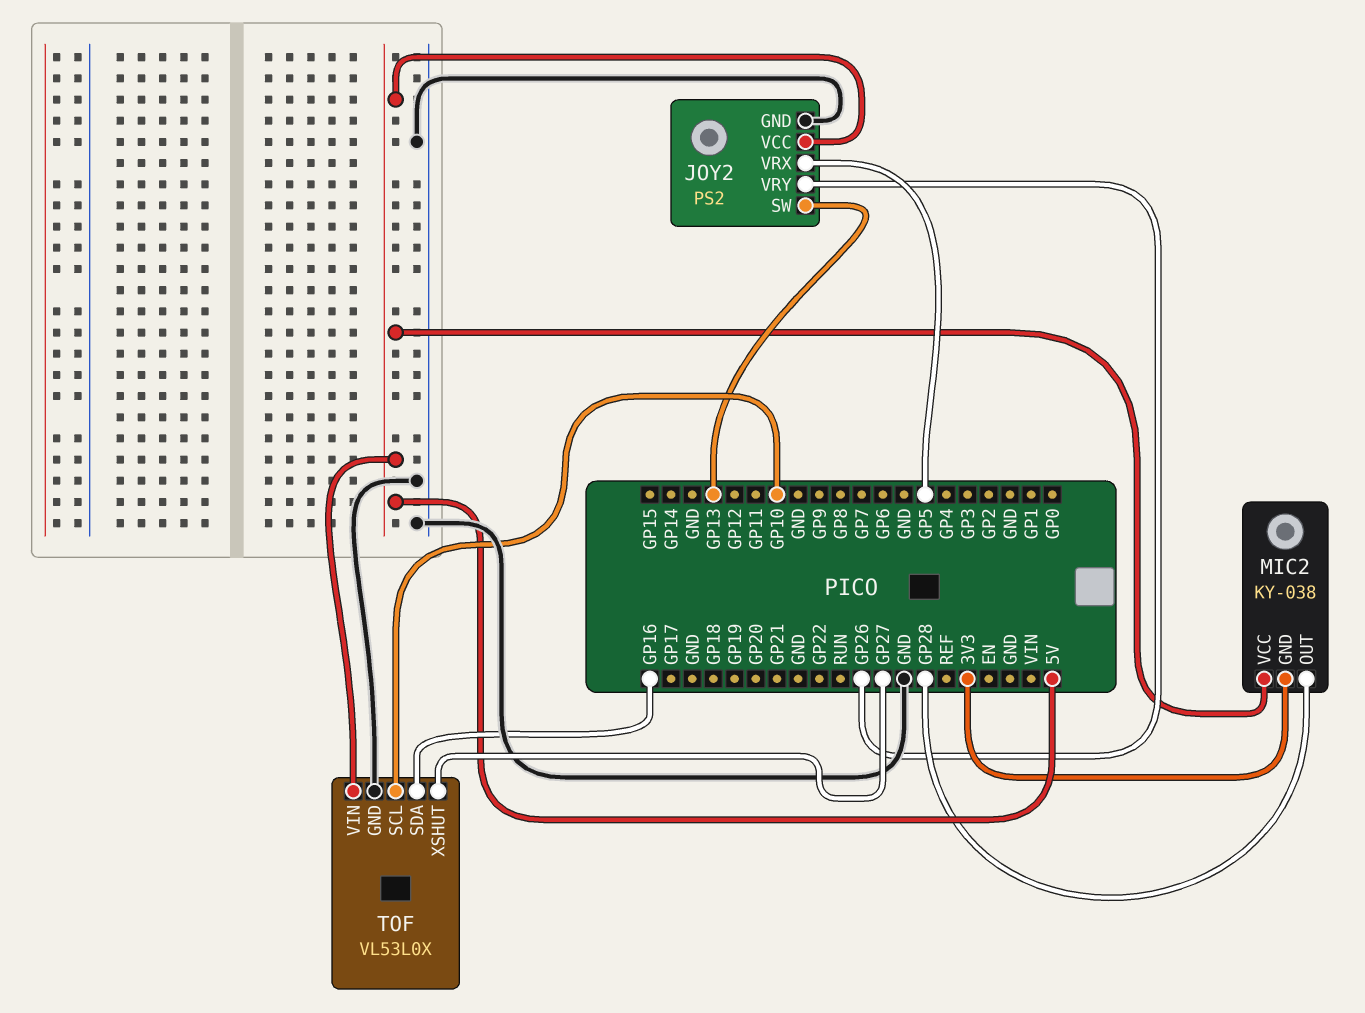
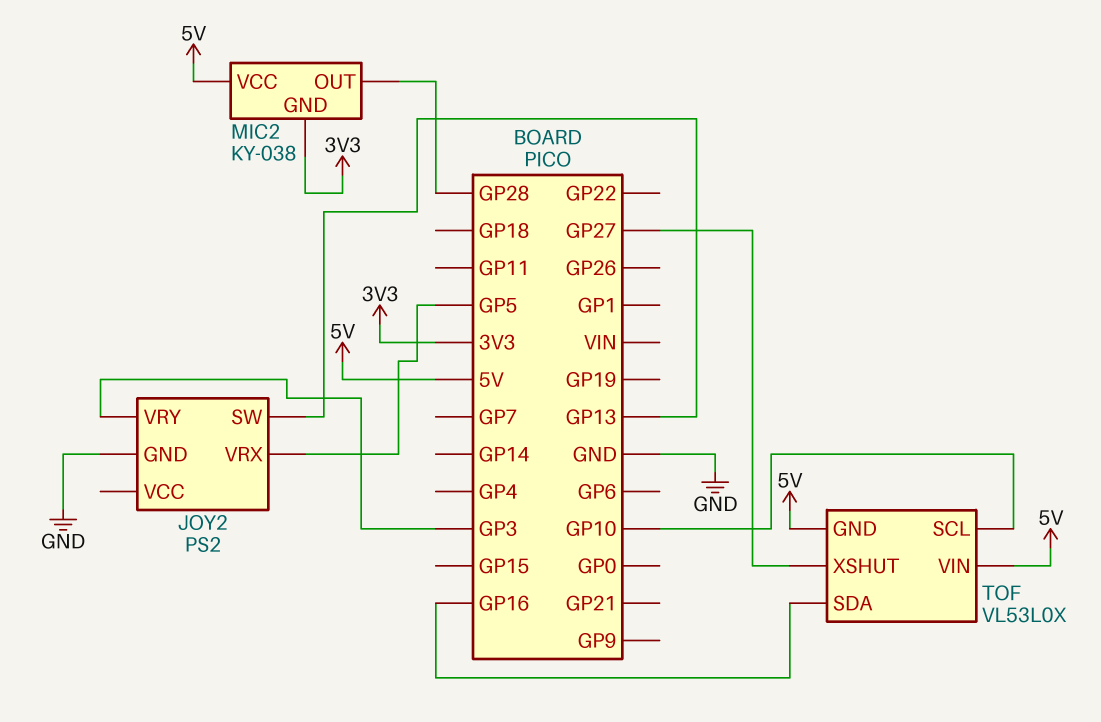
JOY2 pin VCC: 5V -> none
JOY2 pin VRY: GP26 -> GP3
TOF pin GND: GND -> 5V

